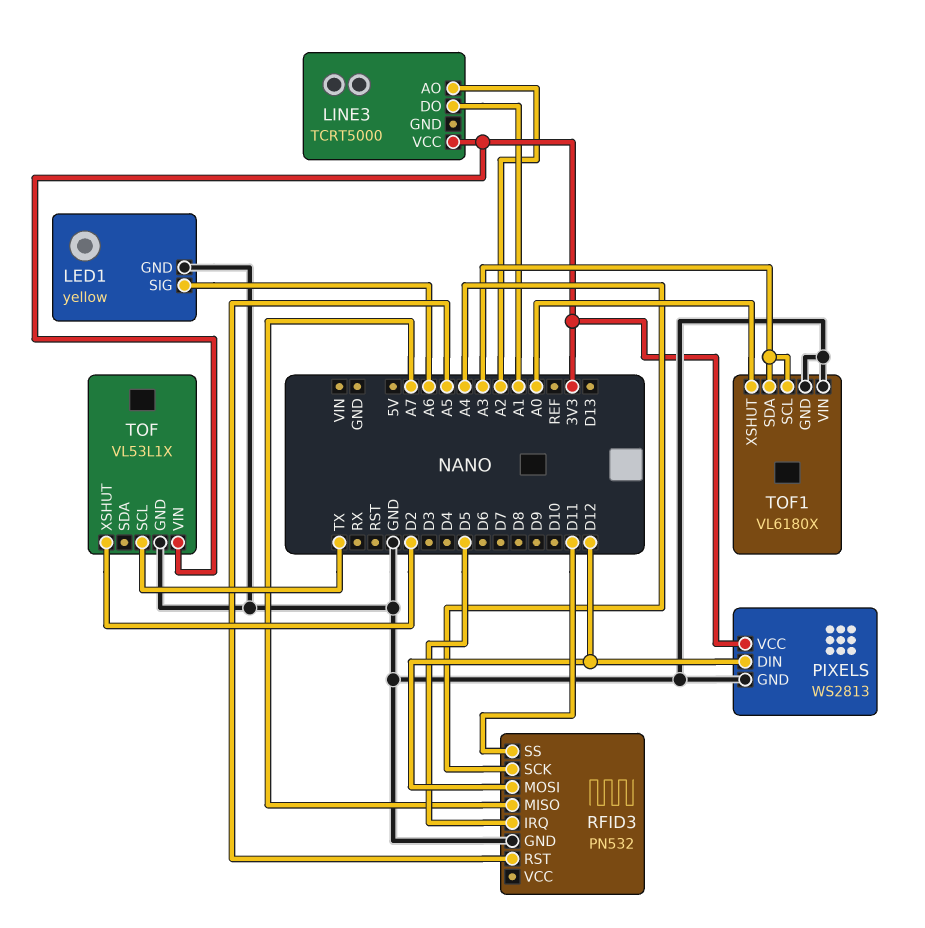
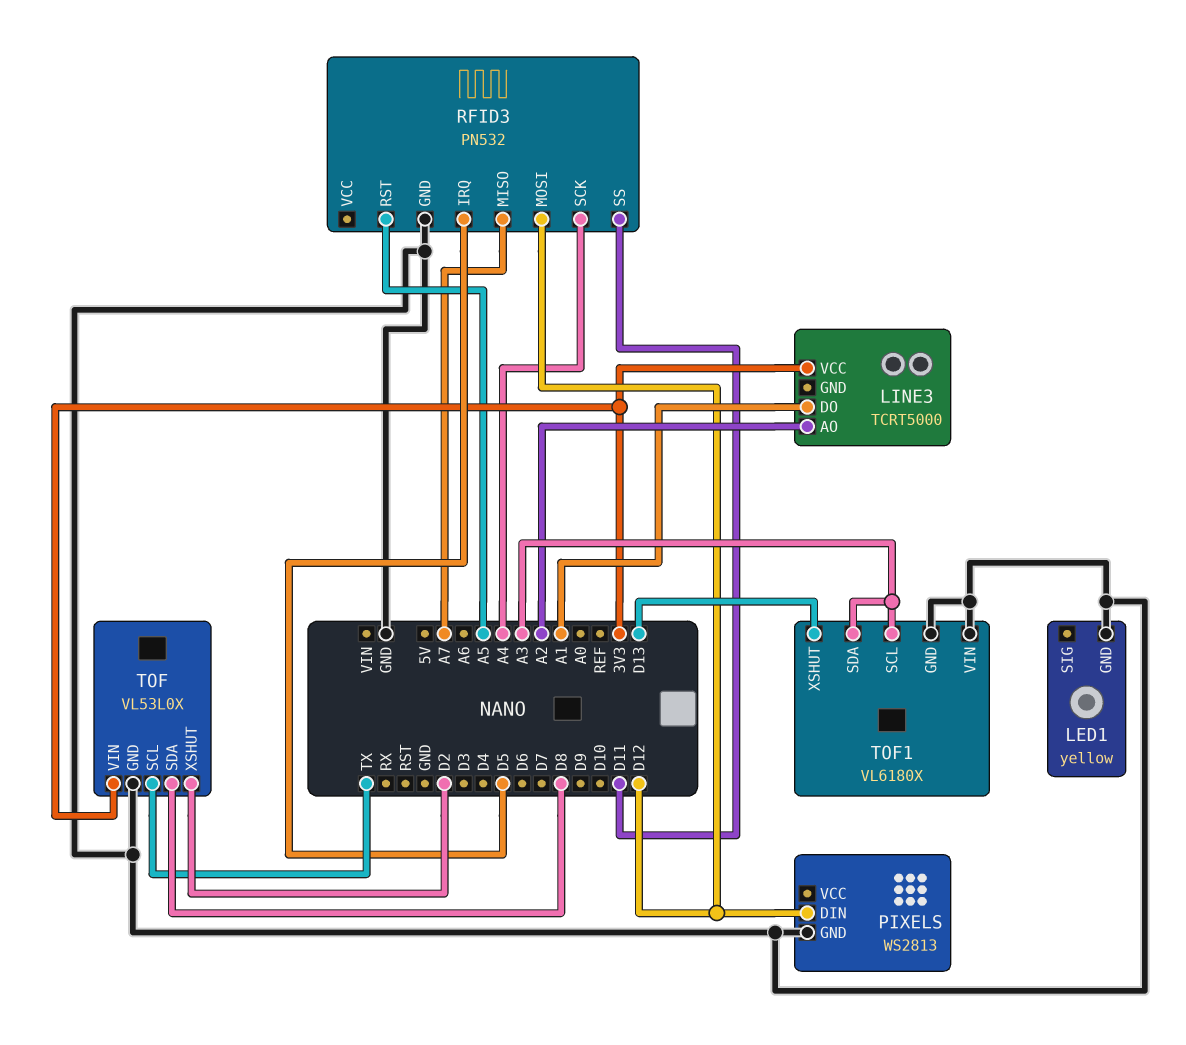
LED1 pin SIG: A6 -> none
PIXELS pin VCC: 3V3 -> none
TOF: VL53L1X -> VL53L0X
TOF pin SDA: none -> D8
TOF1 pin XSHUT: A0 -> D13

